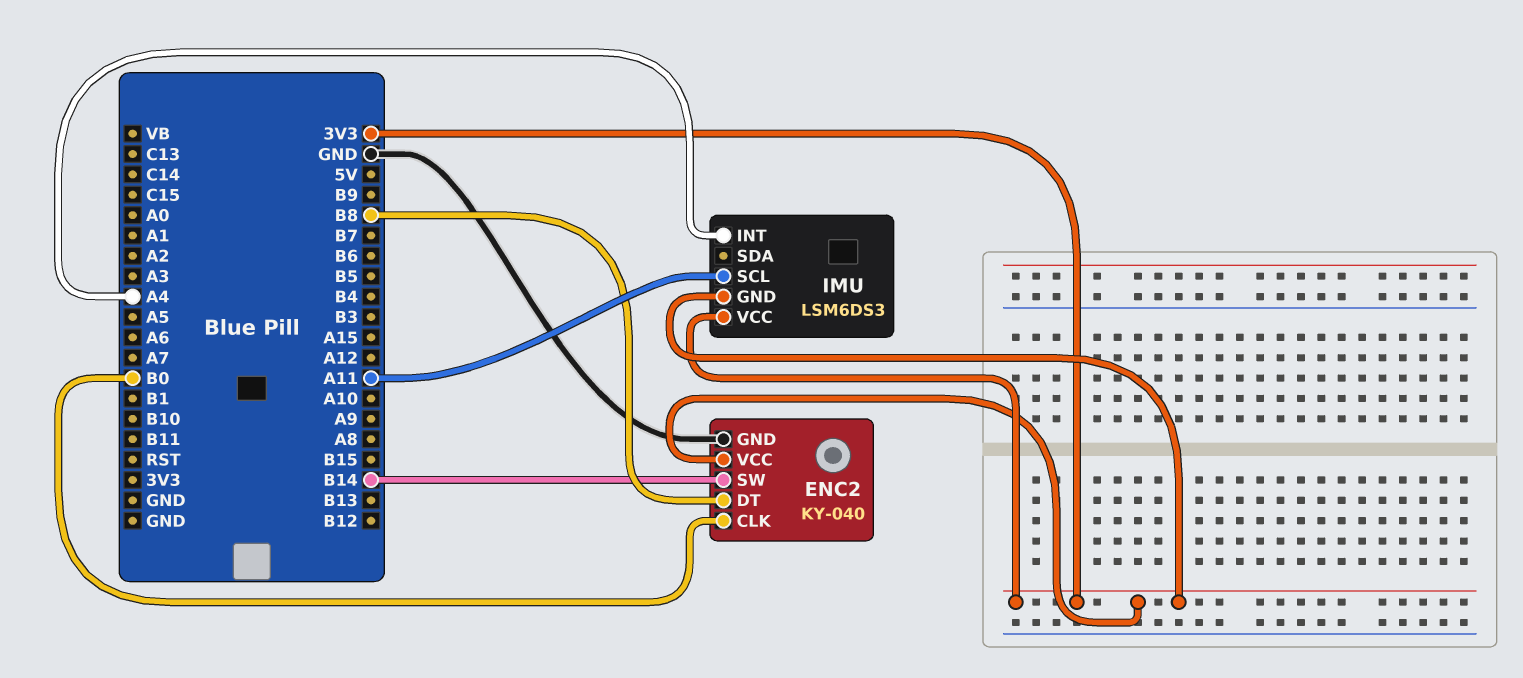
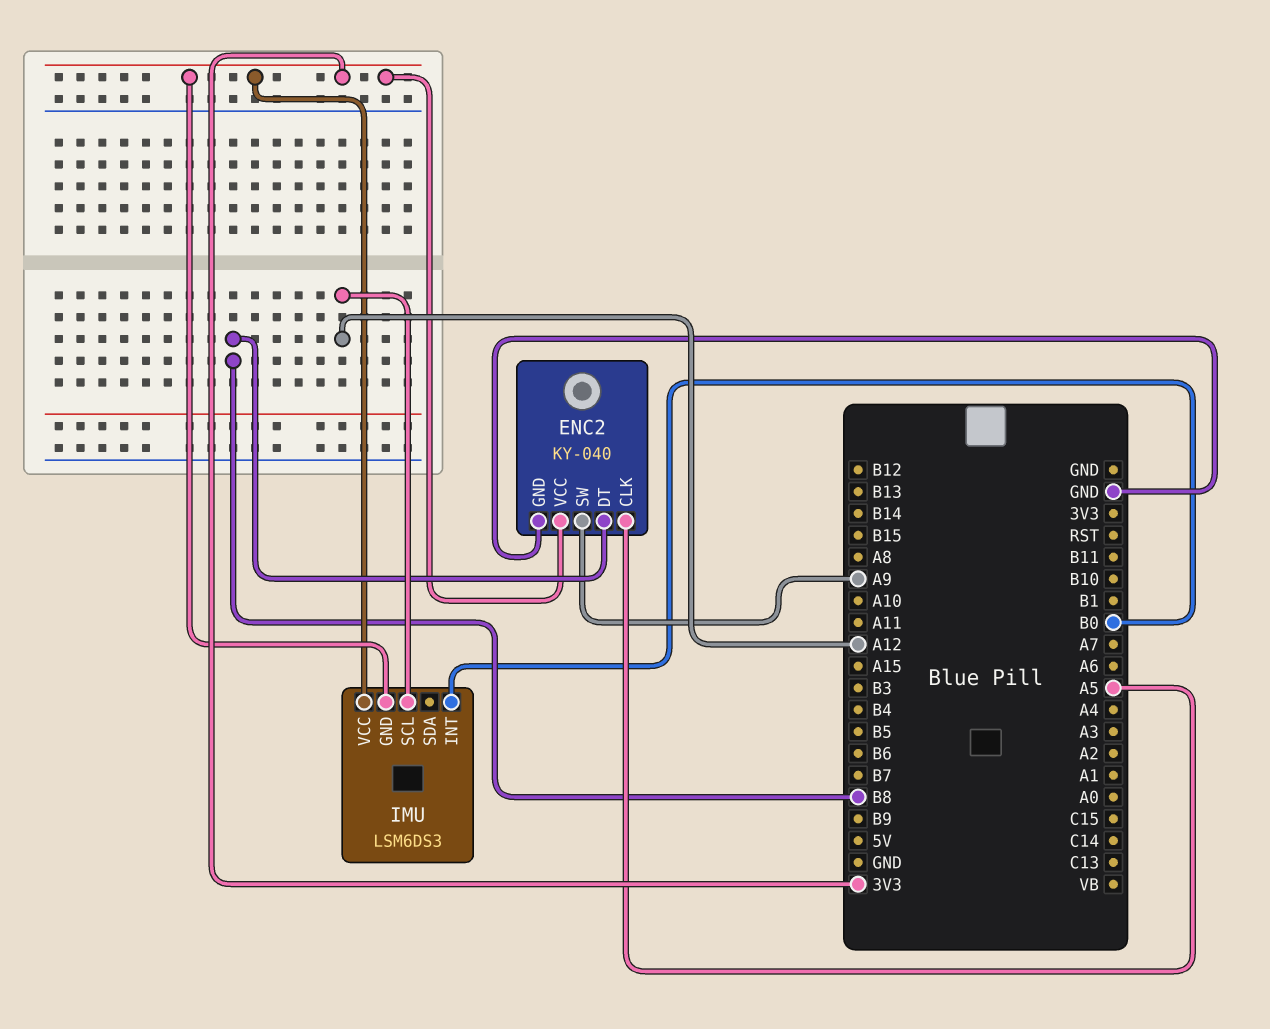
ENC2 pin CLK: B0 -> A5
ENC2 pin SW: B14 -> A9
IMU pin INT: A4 -> B0
IMU pin SCL: A11 -> A12

